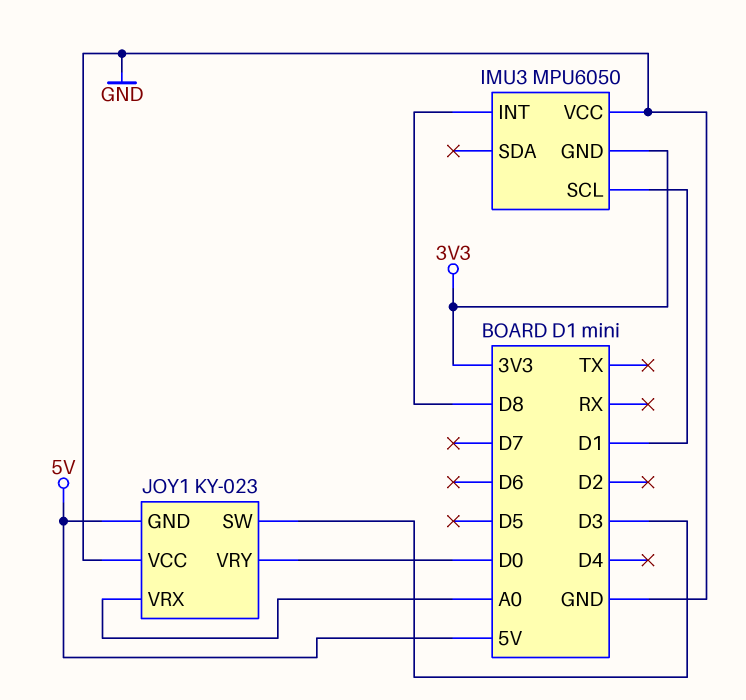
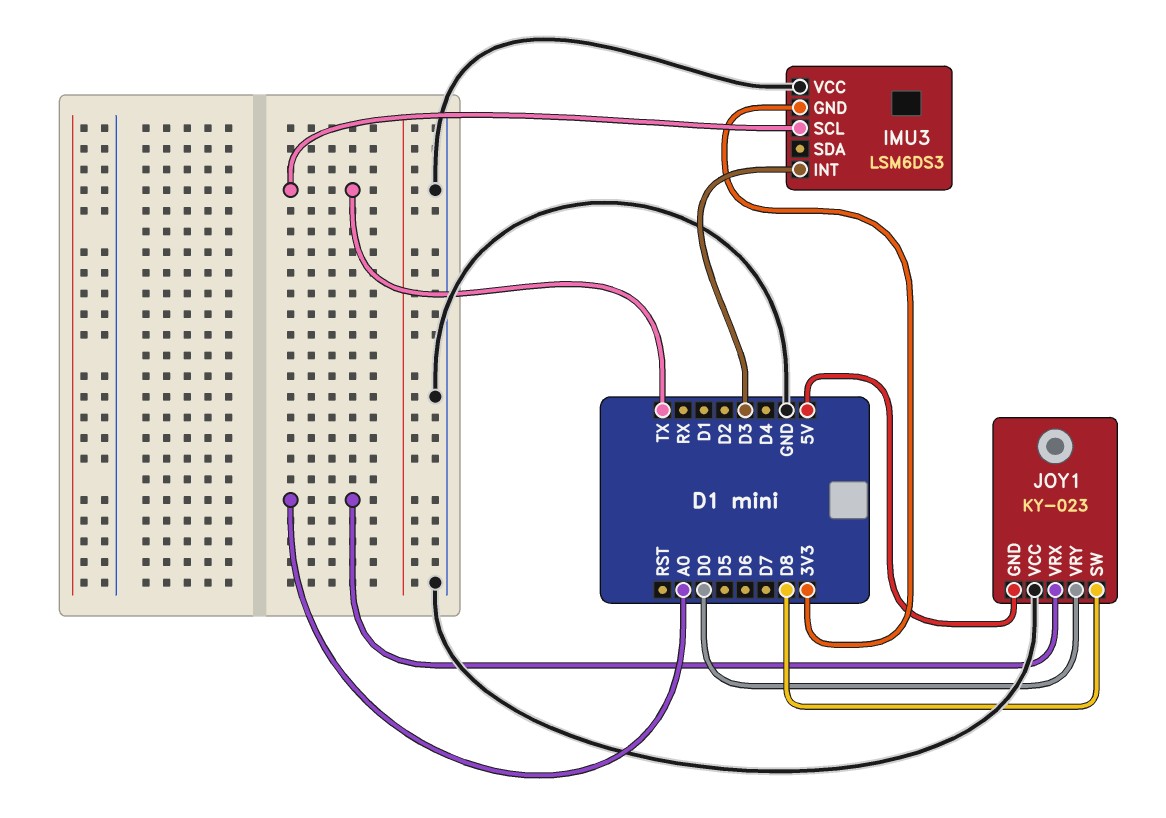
IMU3: MPU6050 -> LSM6DS3
IMU3 pin INT: D8 -> D3
IMU3 pin SCL: D1 -> TX
JOY1 pin SW: D3 -> D8

